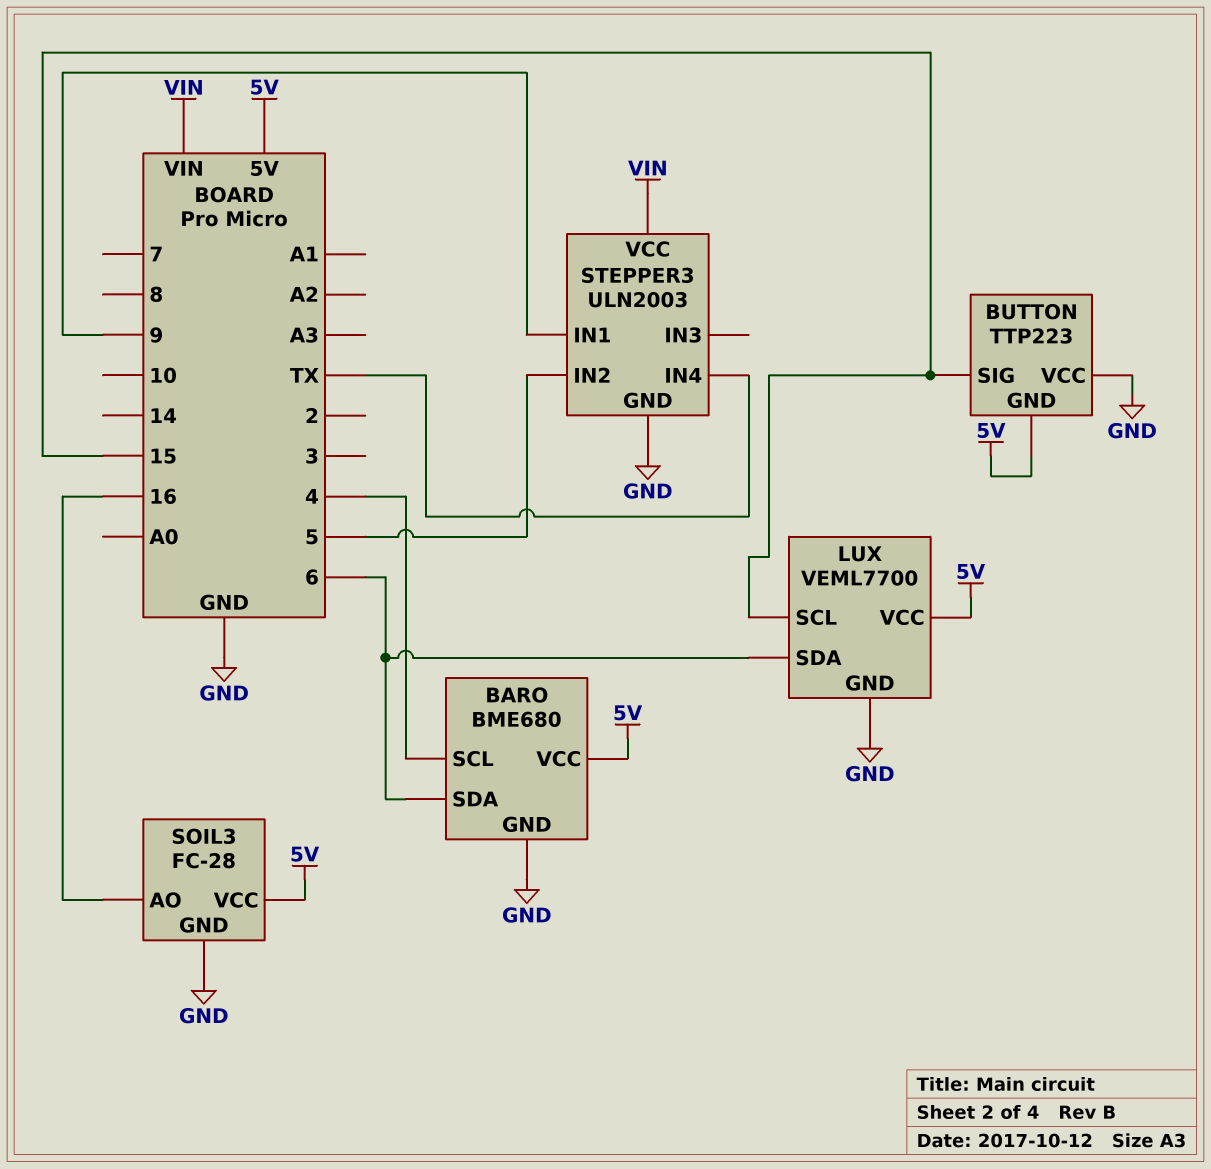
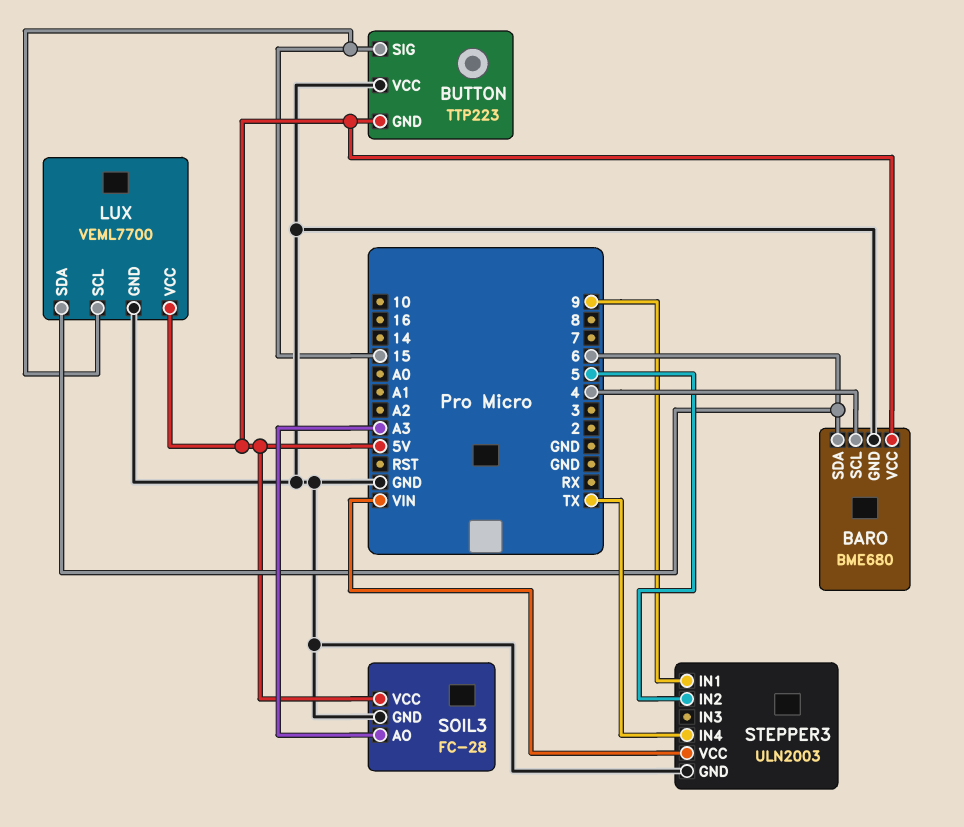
SOIL3 pin AO: 16 -> A3

